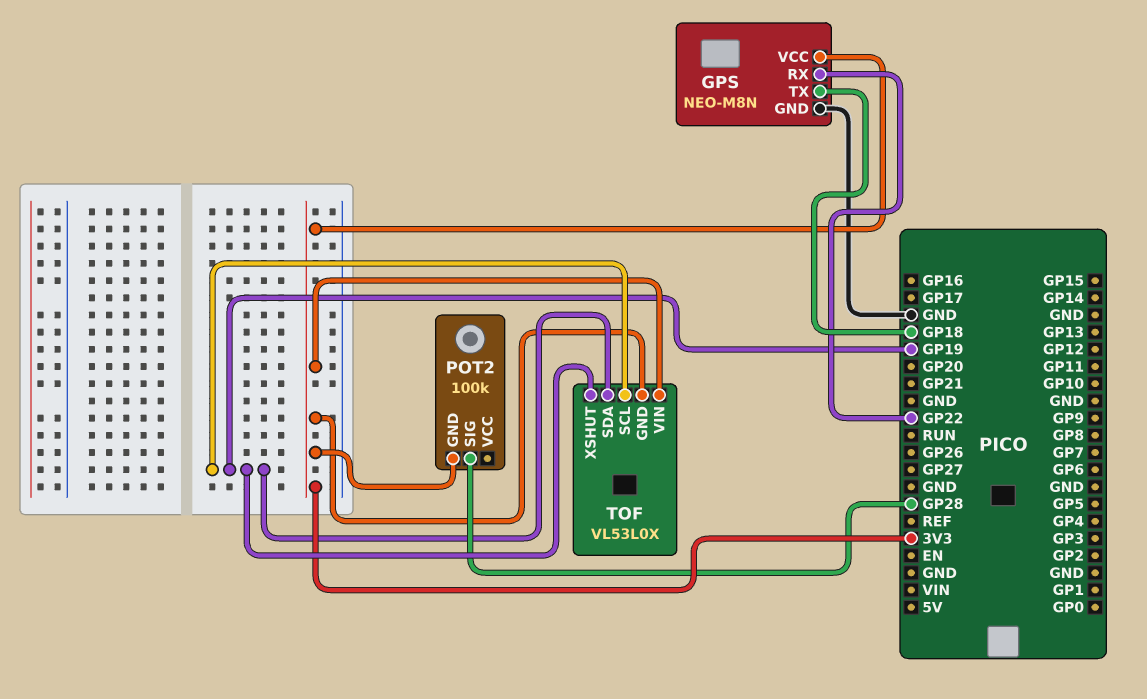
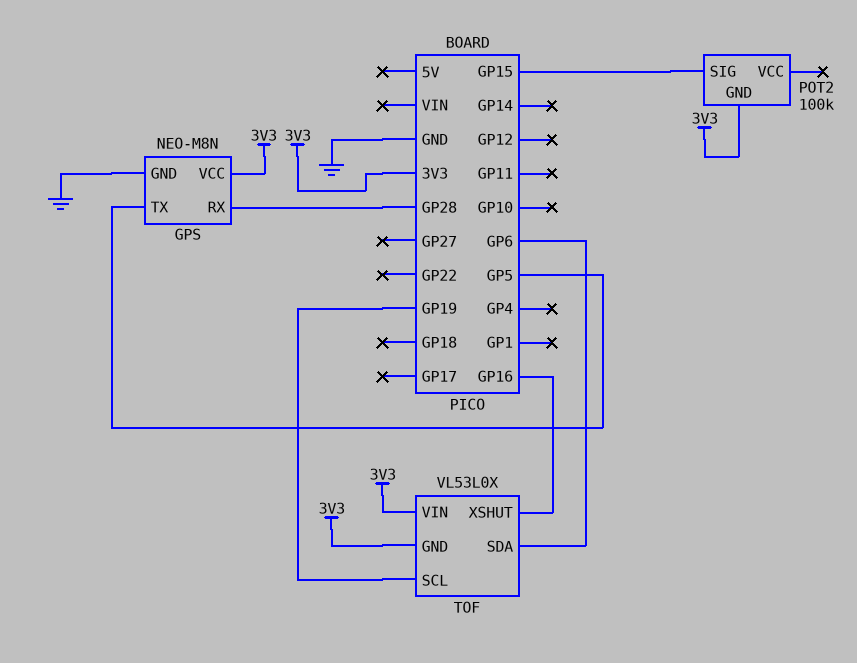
GPS pin RX: GP22 -> GP28
GPS pin TX: GP18 -> GP5
POT2 pin SIG: GP28 -> GP15
TOF pin SDA: GP19 -> GP6
TOF pin XSHUT: GP19 -> GP16

